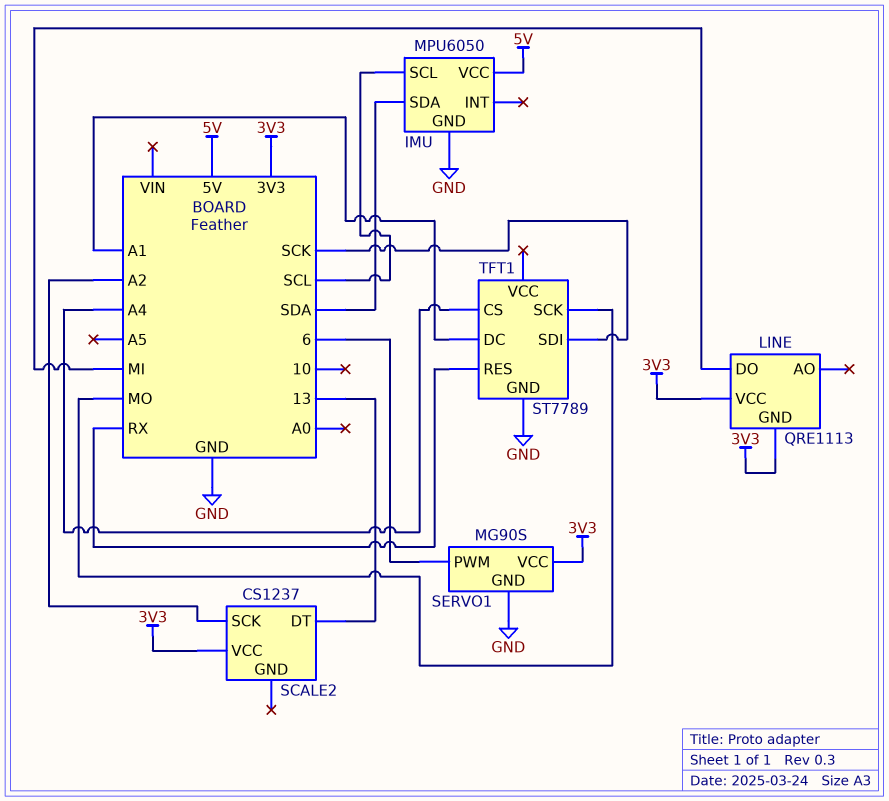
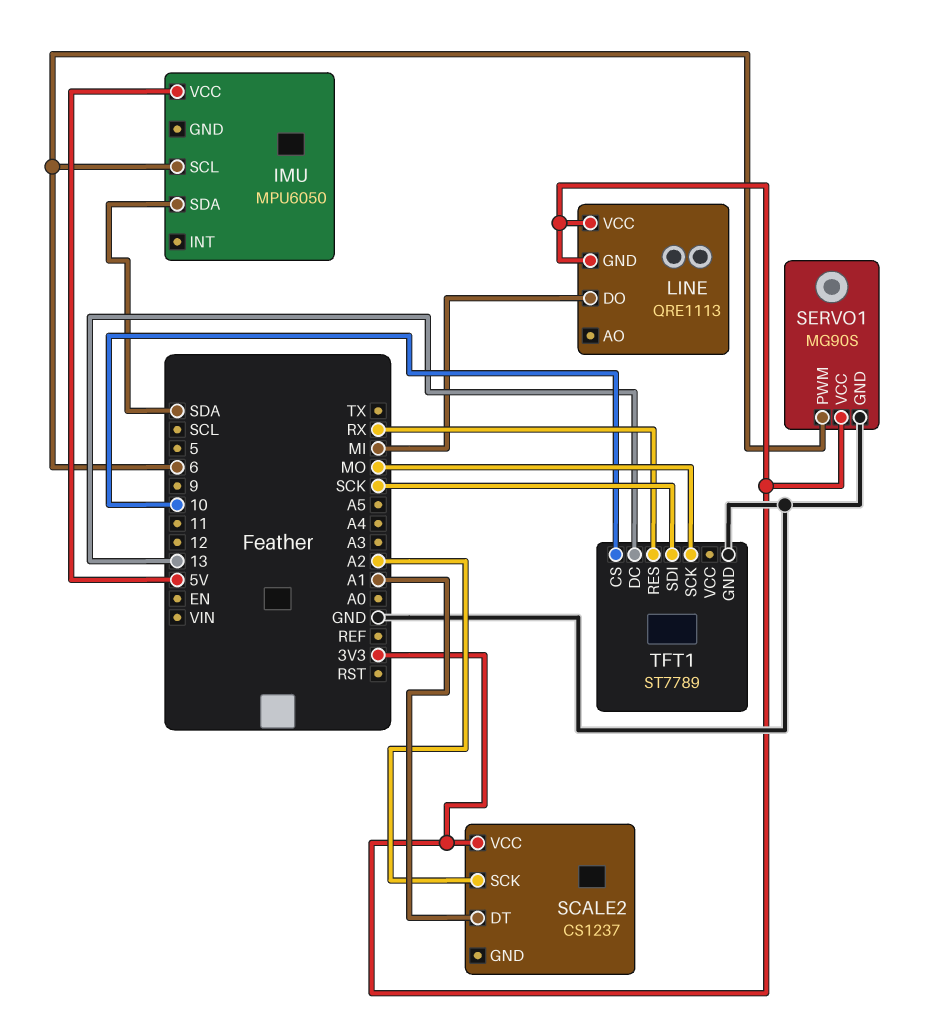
IMU pin GND: GND -> none
IMU pin SCL: SCL -> 6
SCALE2 pin DT: 13 -> A1
TFT1 pin CS: A4 -> 10
TFT1 pin DC: A1 -> 13

